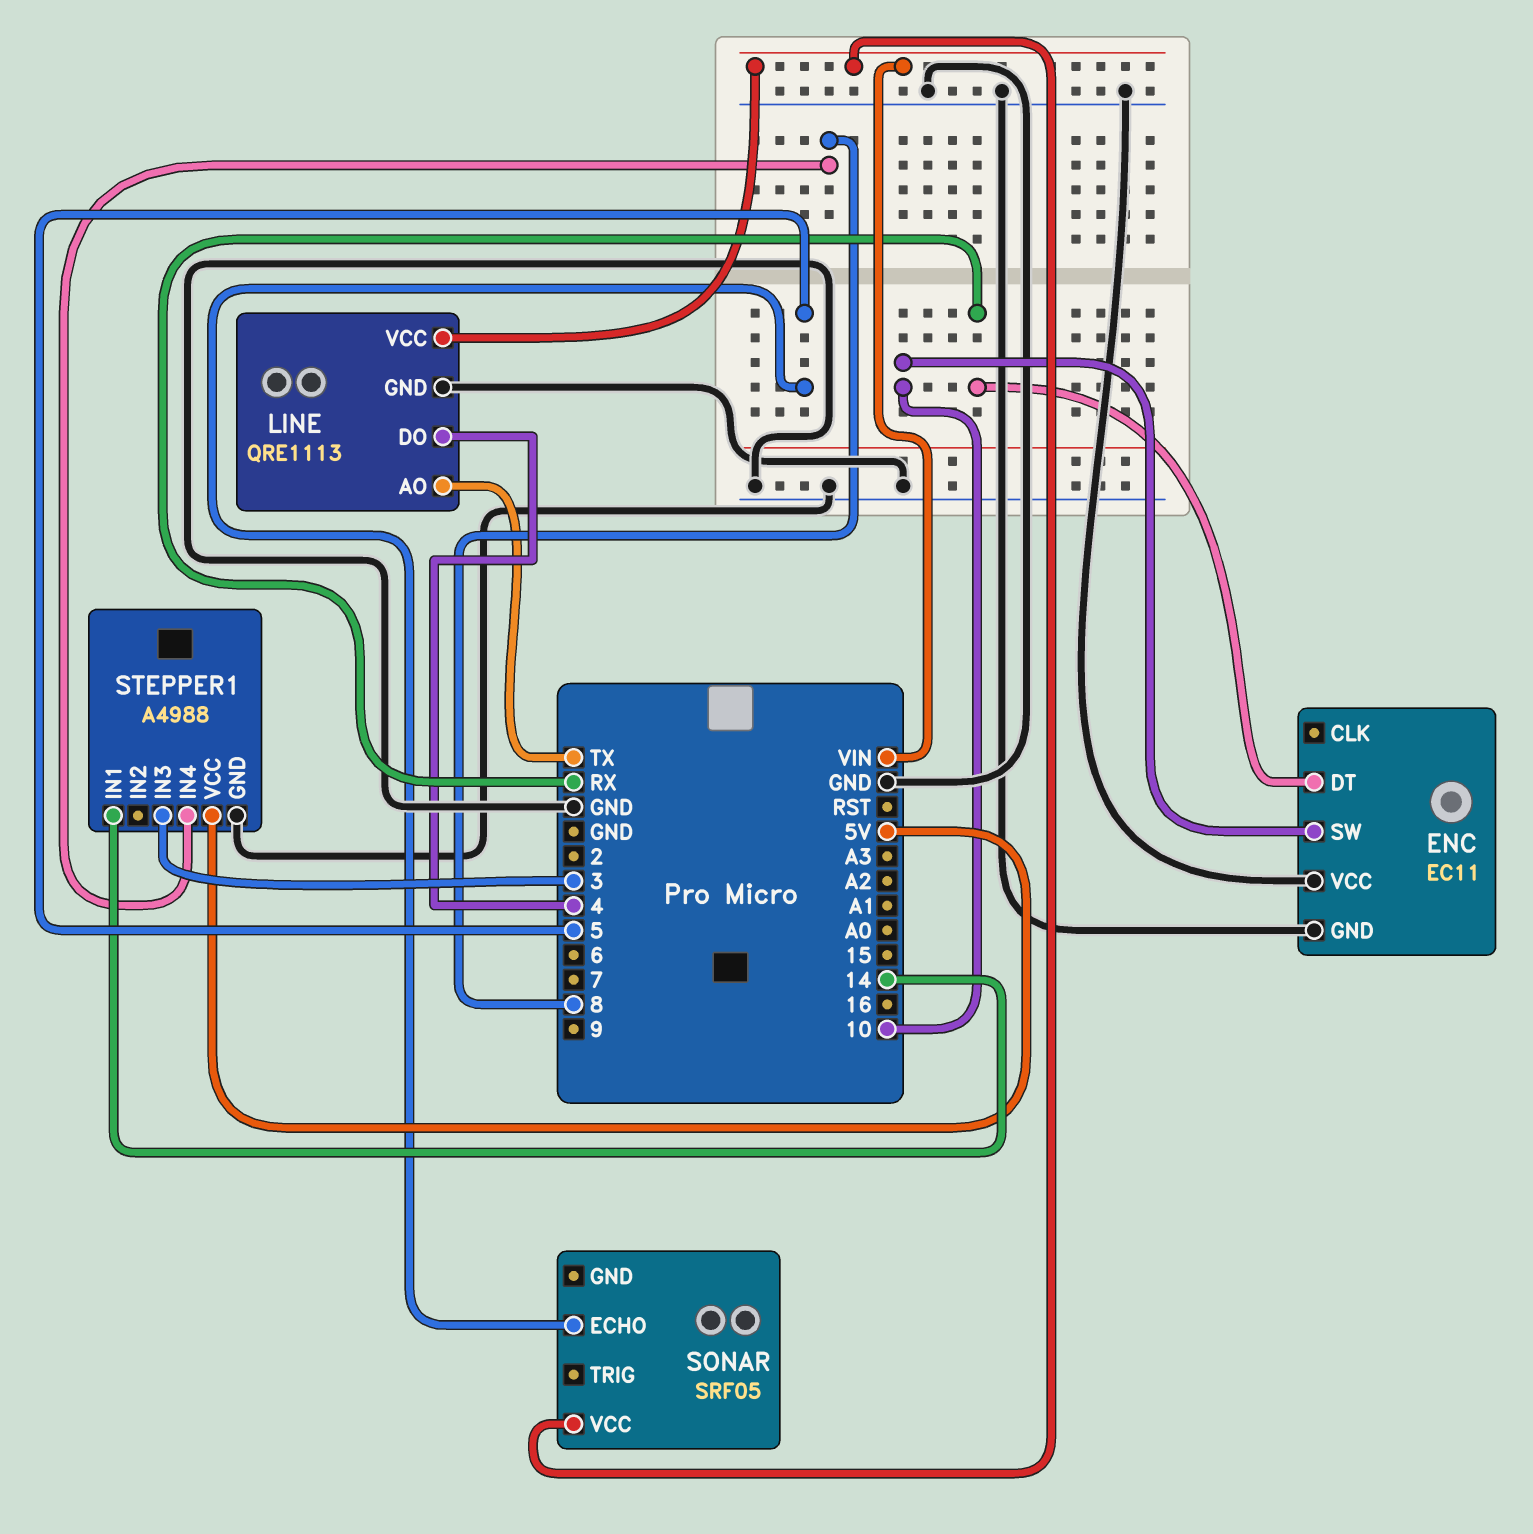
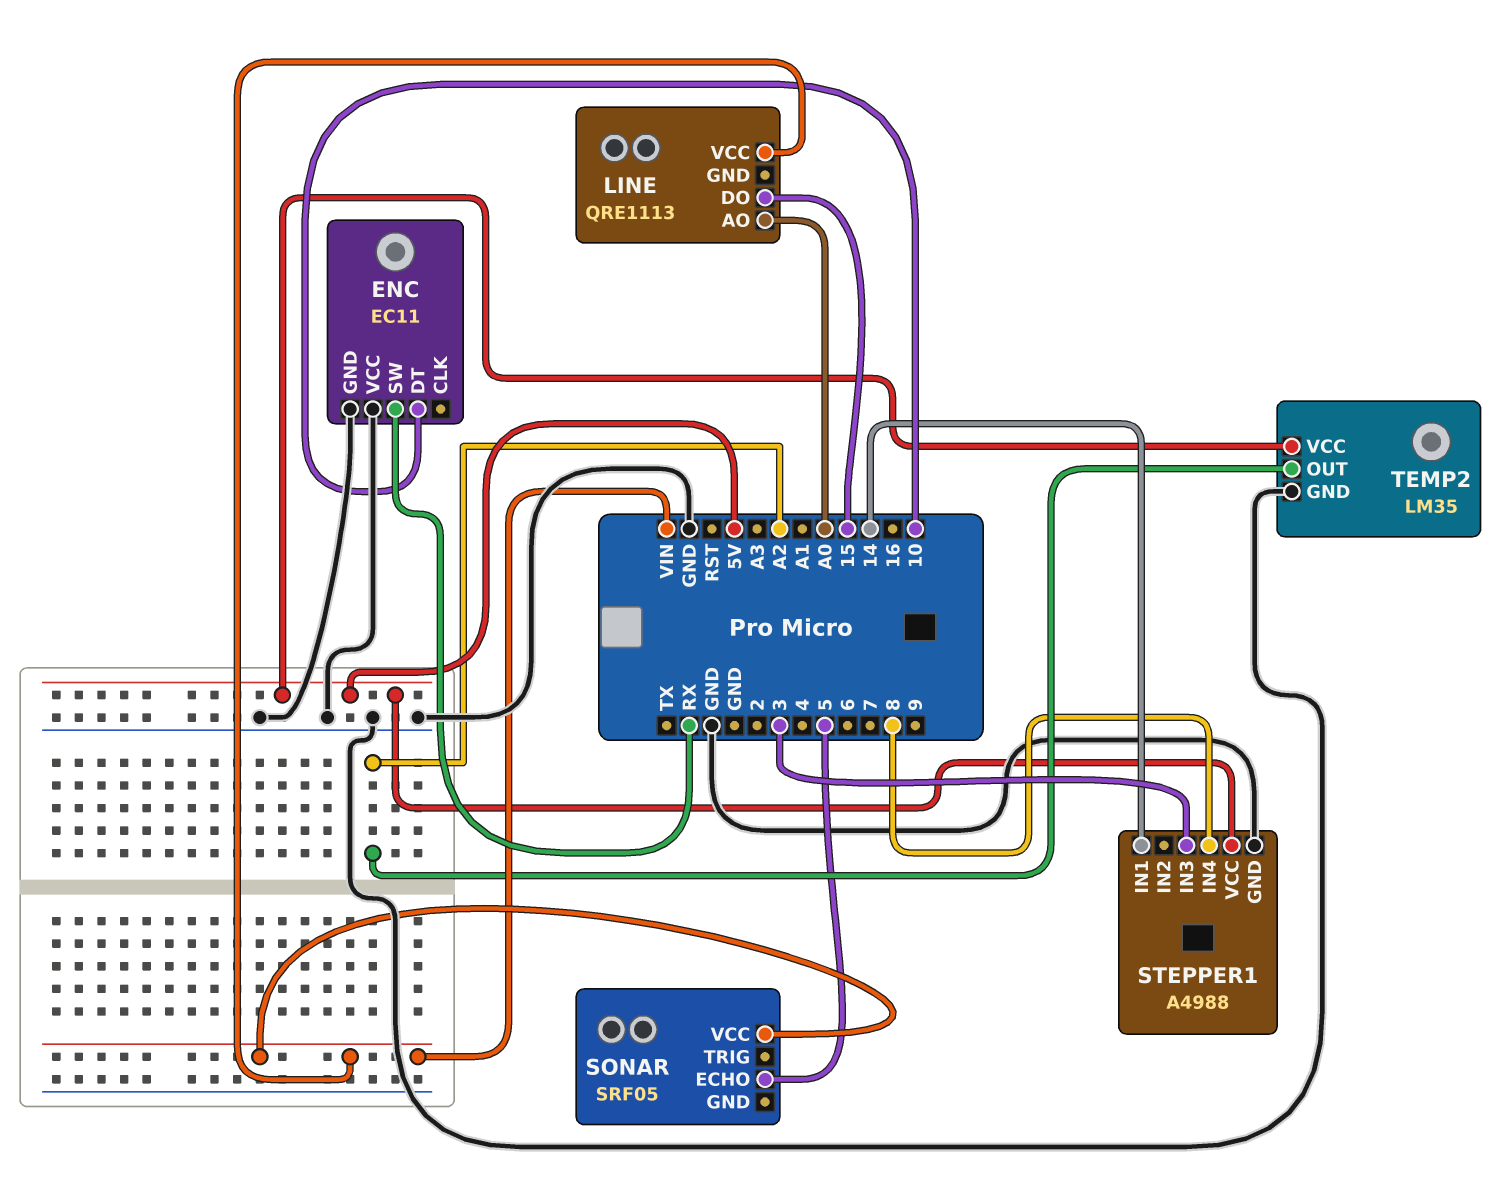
ENC pin DT: RX -> 10
ENC pin SW: 10 -> RX
LINE pin AO: TX -> A0
LINE pin DO: 4 -> 15
LINE pin GND: GND -> none
TEMP2: none -> LM35
TEMP2 pin GND: none -> GND
TEMP2 pin OUT: none -> A2
TEMP2 pin VCC: none -> 5V

